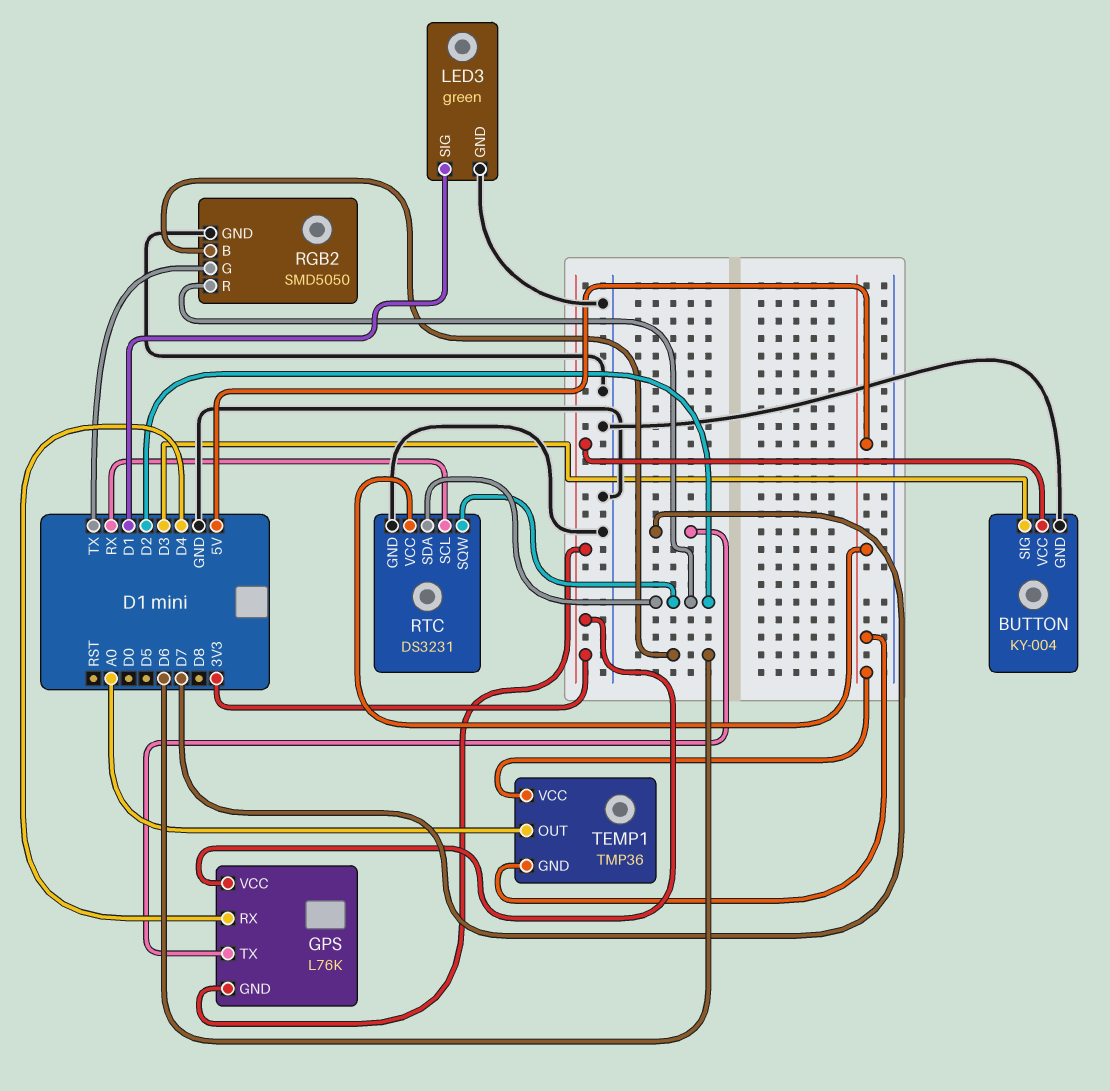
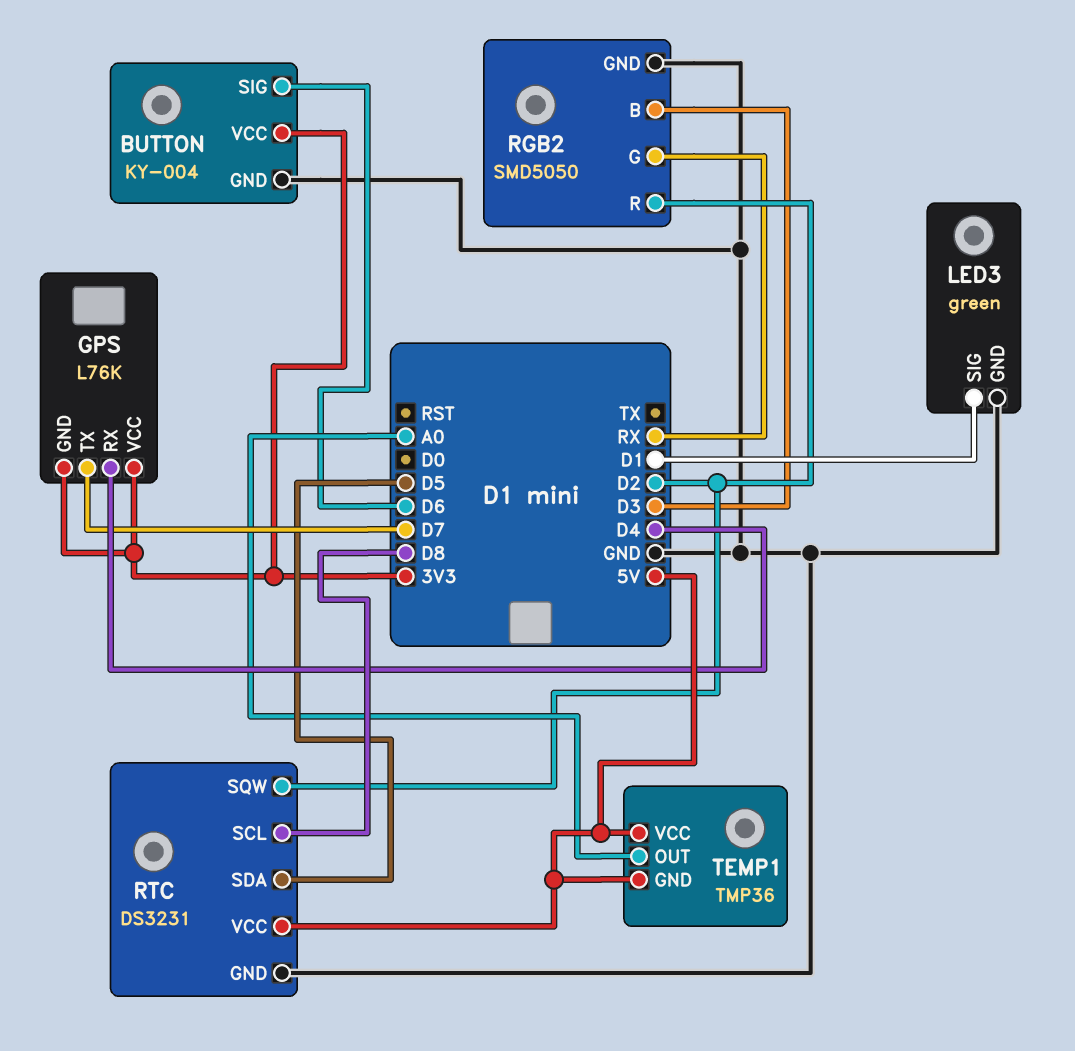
BUTTON pin SIG: D3 -> D6
RGB2 pin B: D6 -> D3
RGB2 pin G: TX -> RX
RTC pin SCL: RX -> D8
RTC pin SDA: D2 -> D5

